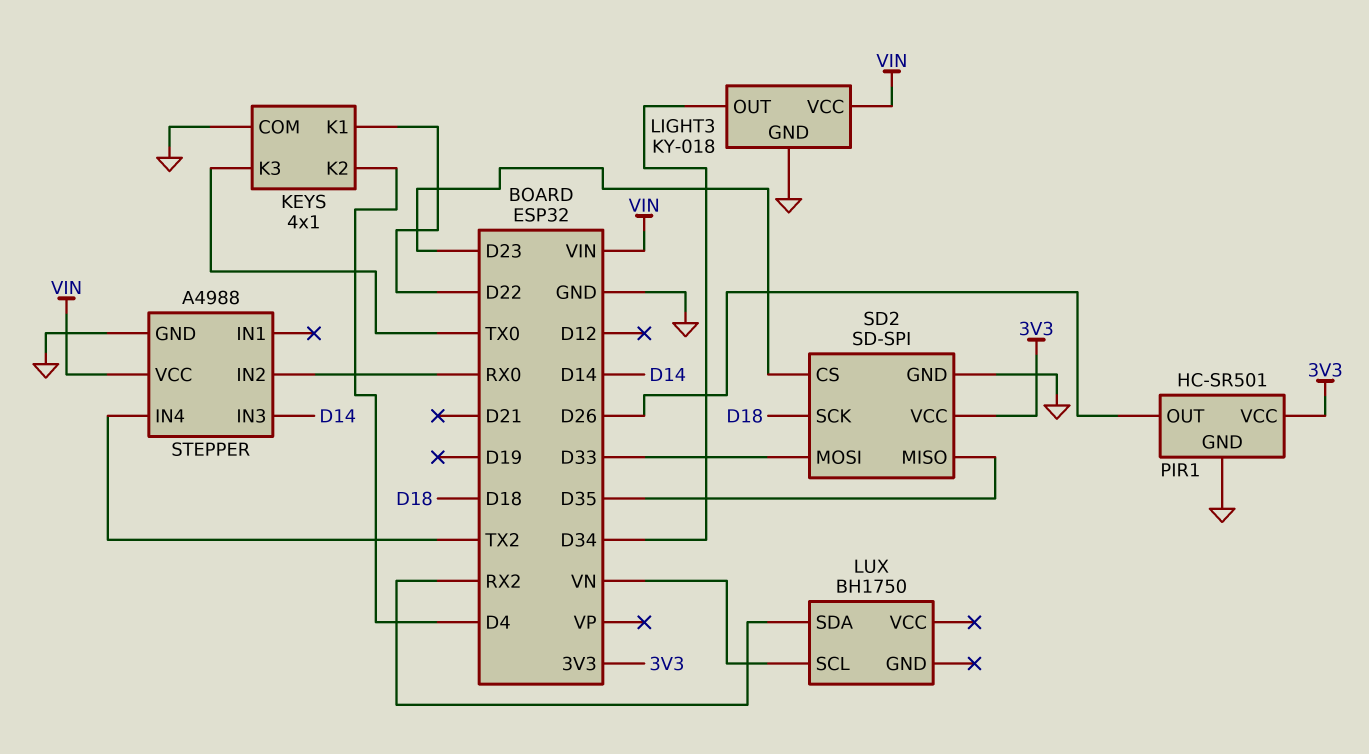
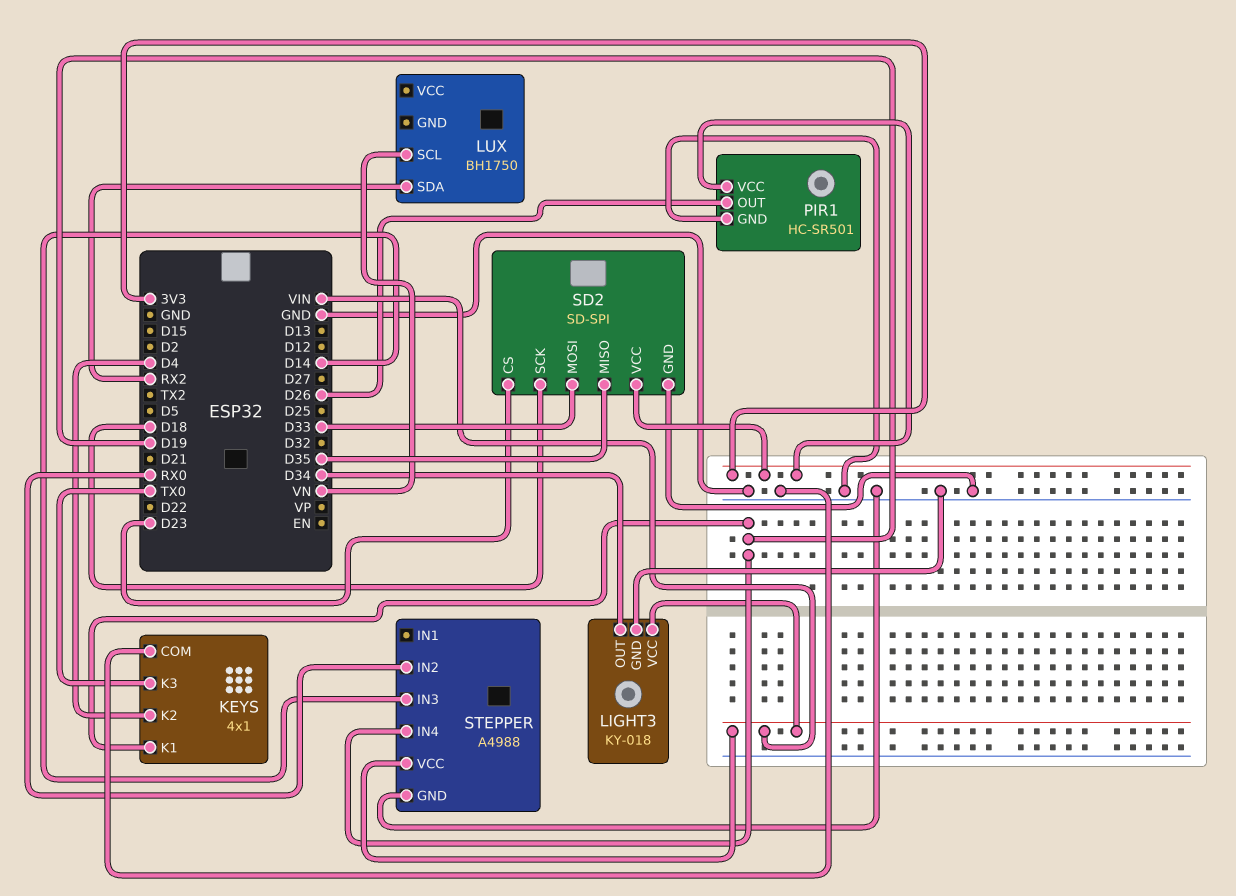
KEYS pin K1: D22 -> D19
STEPPER pin IN4: TX2 -> D19

